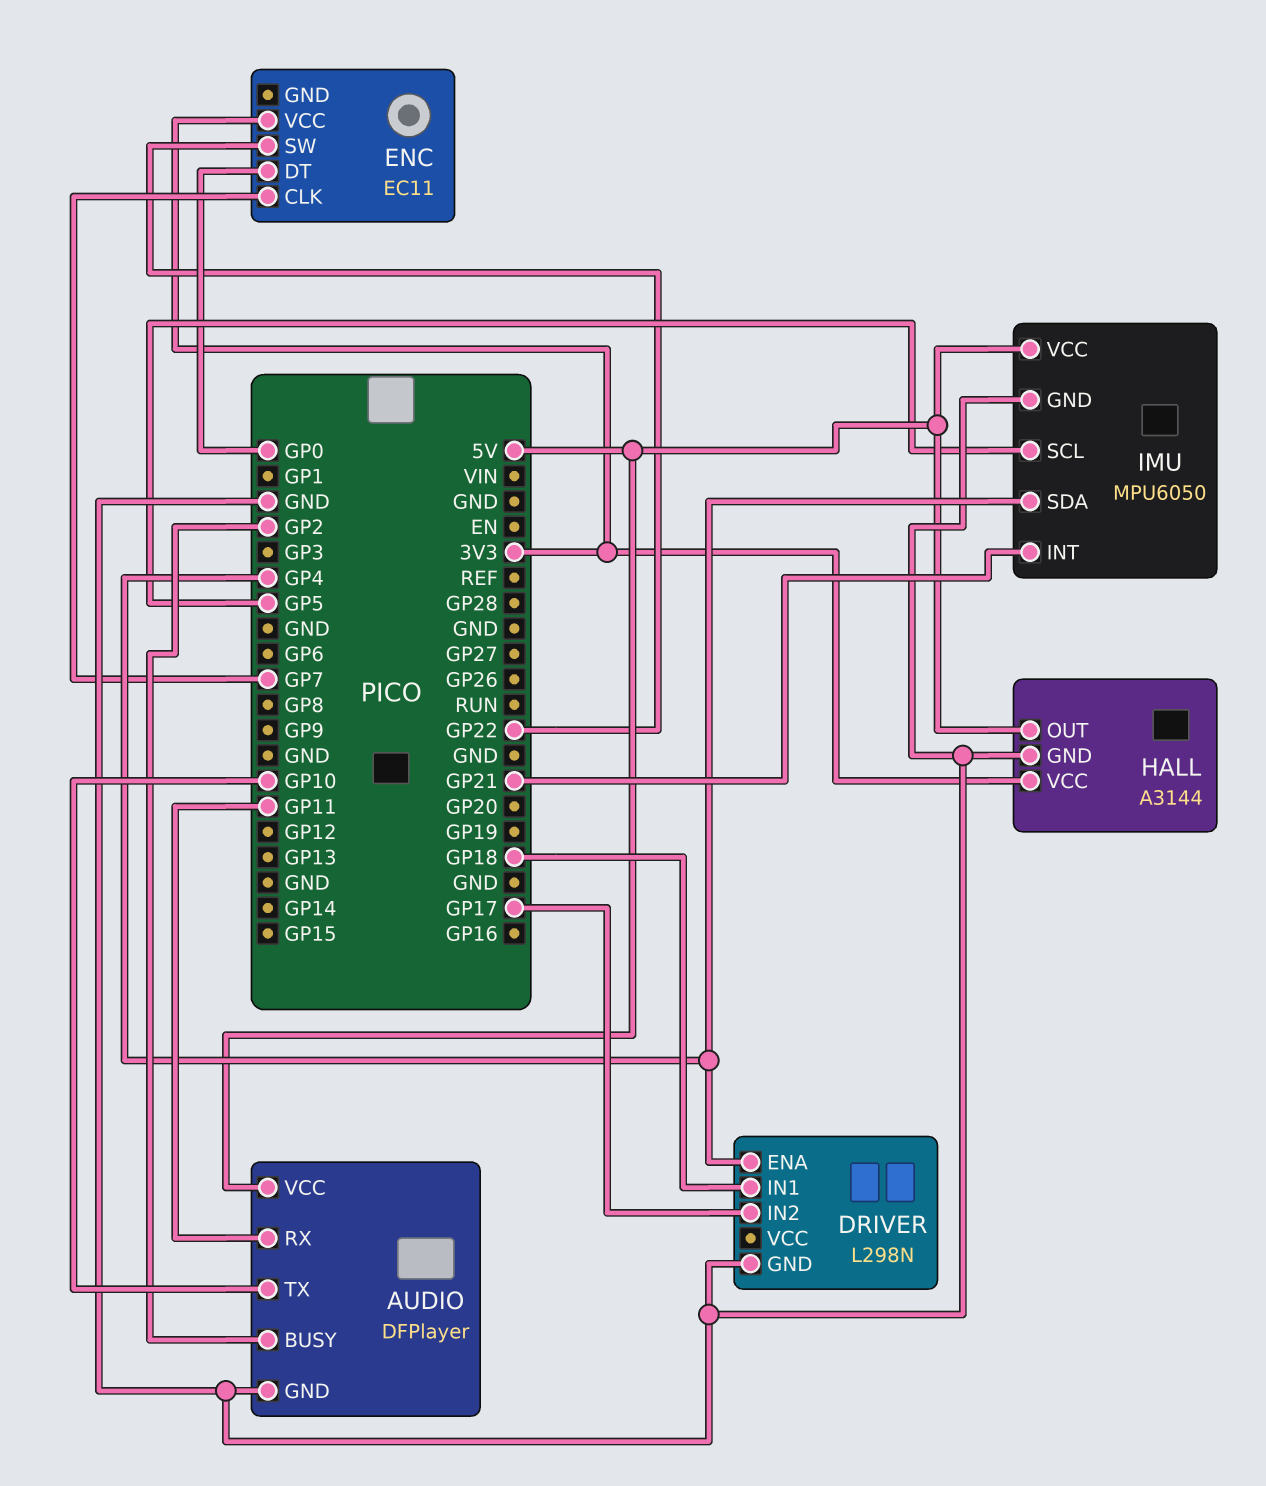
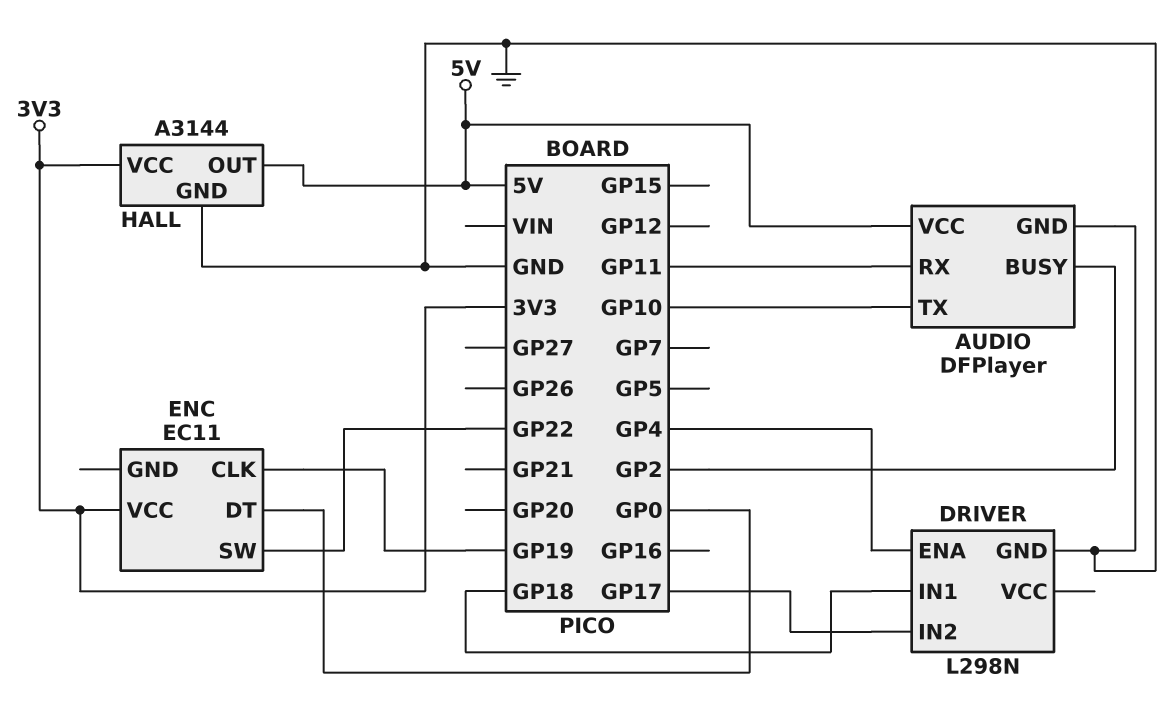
ENC pin CLK: GP7 -> GP19
IMU: MPU6050 -> none
IMU pin GND: GND -> none
IMU pin INT: GP21 -> none
IMU pin SCL: GP5 -> none
IMU pin SDA: GP4 -> none
IMU pin VCC: 5V -> none

